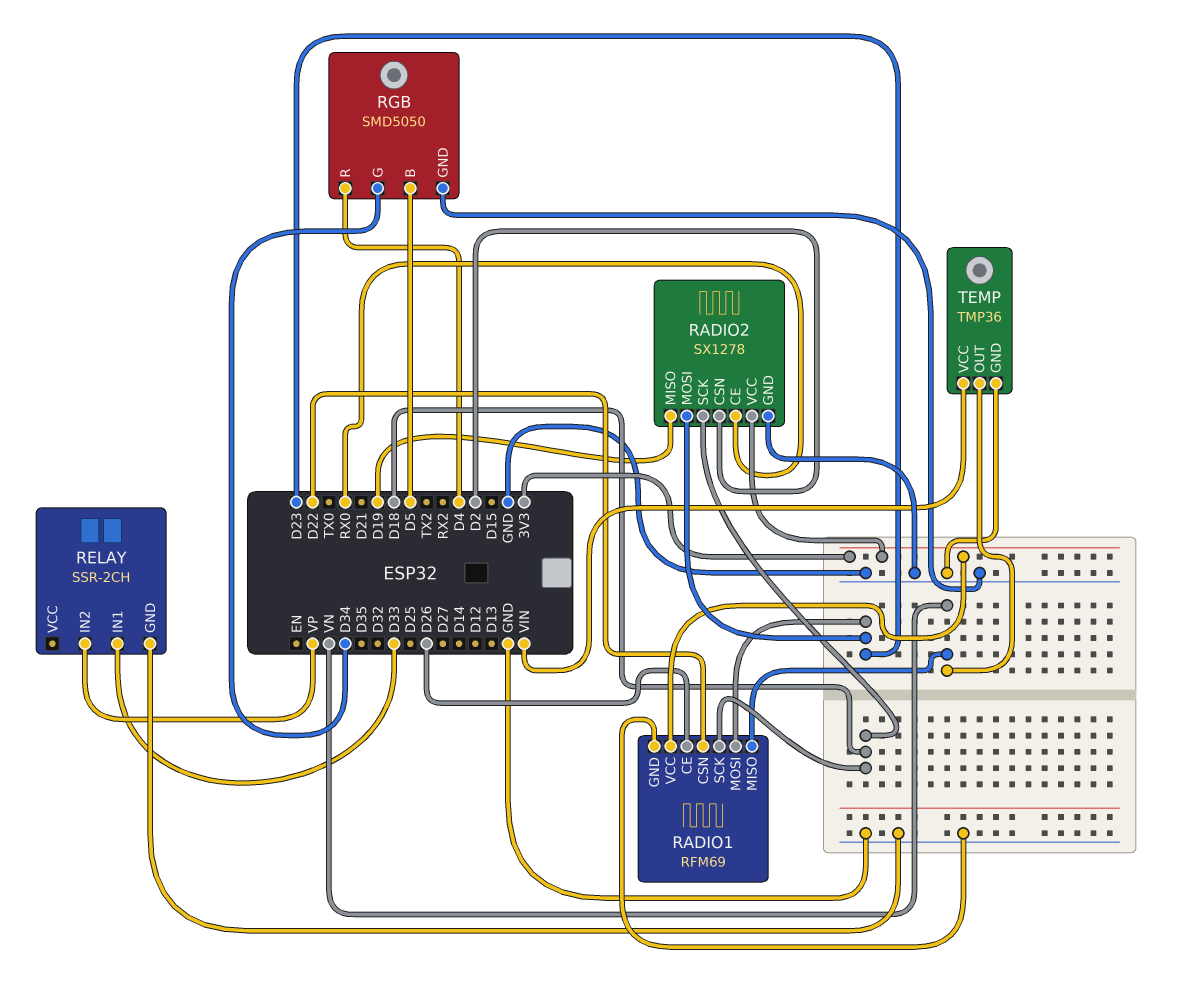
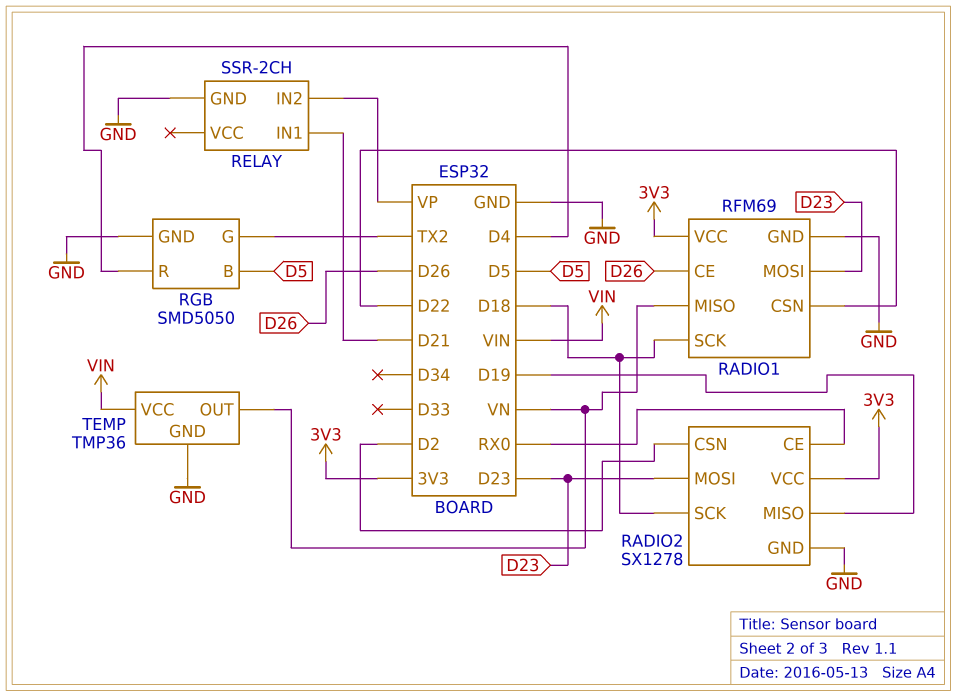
RELAY pin IN1: D33 -> D21
RGB pin G: D34 -> TX2

